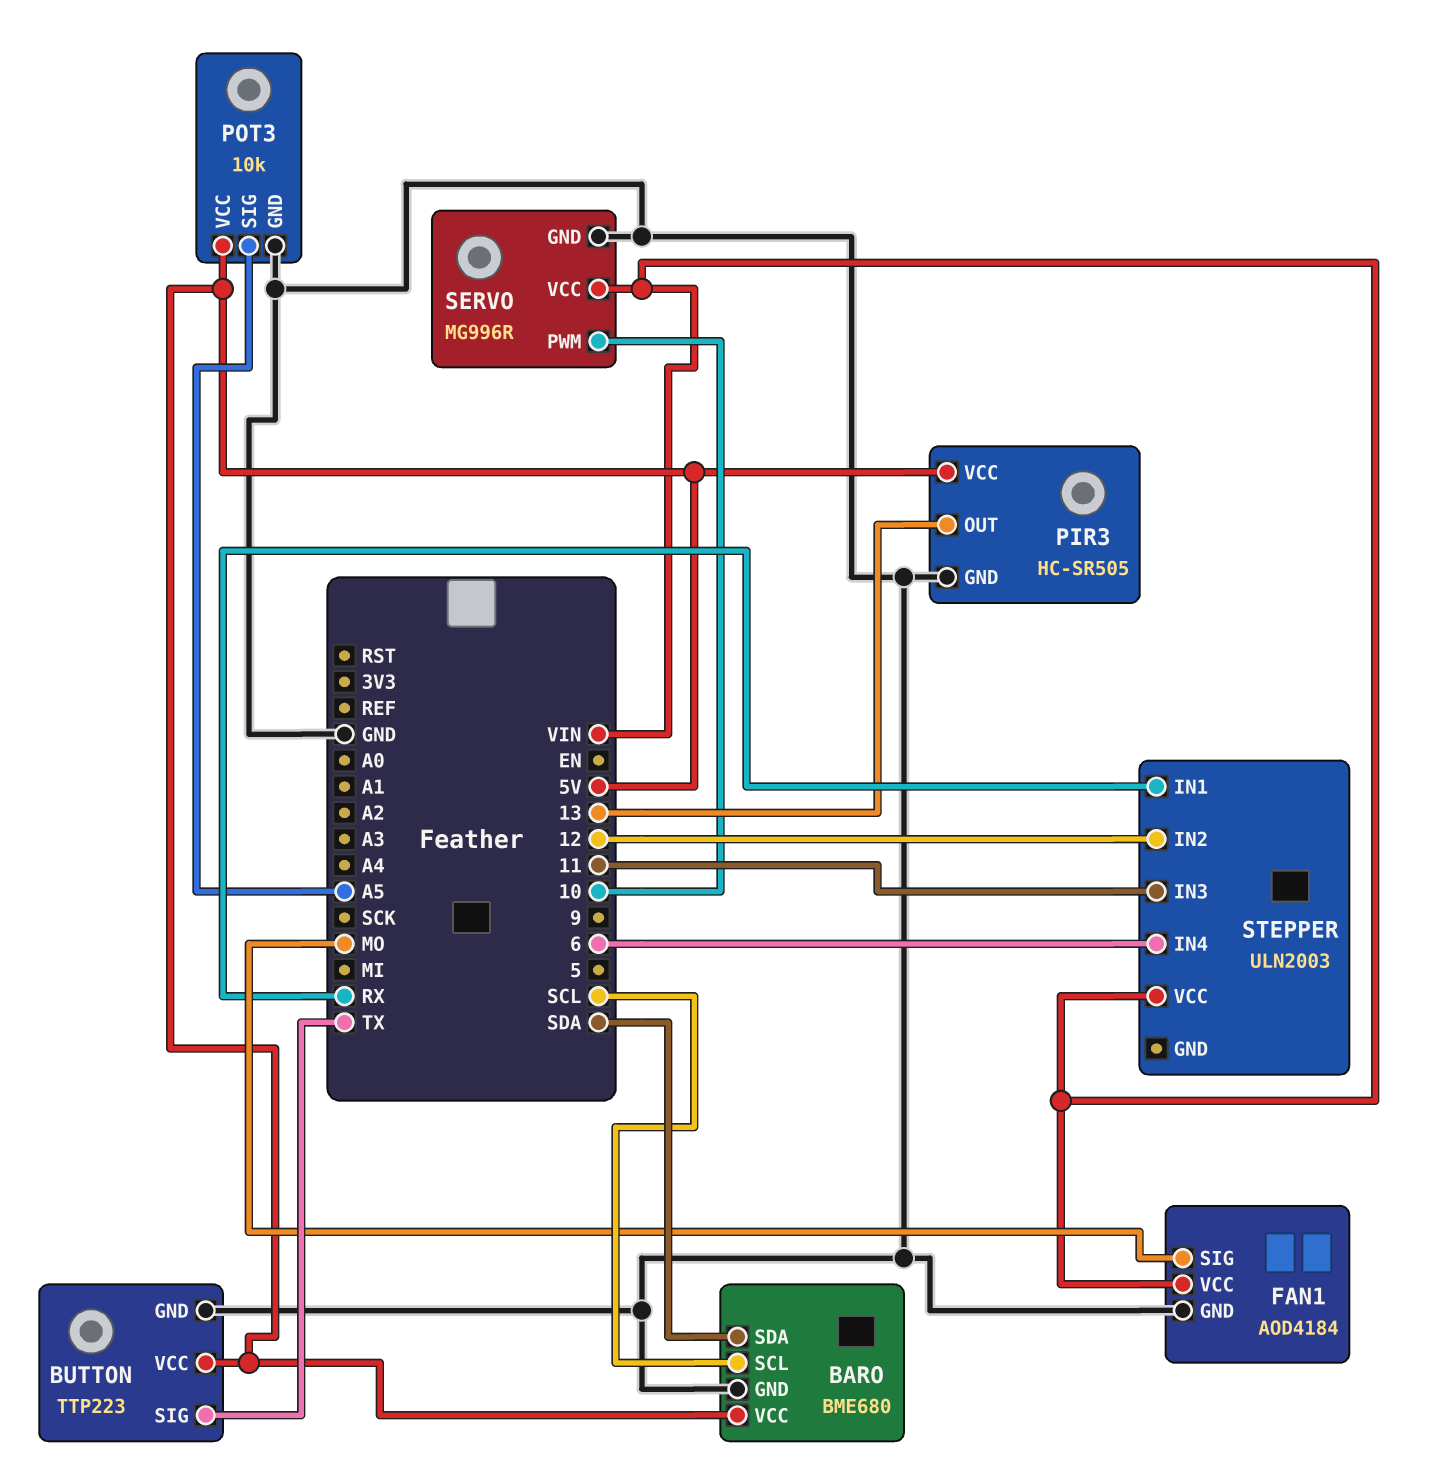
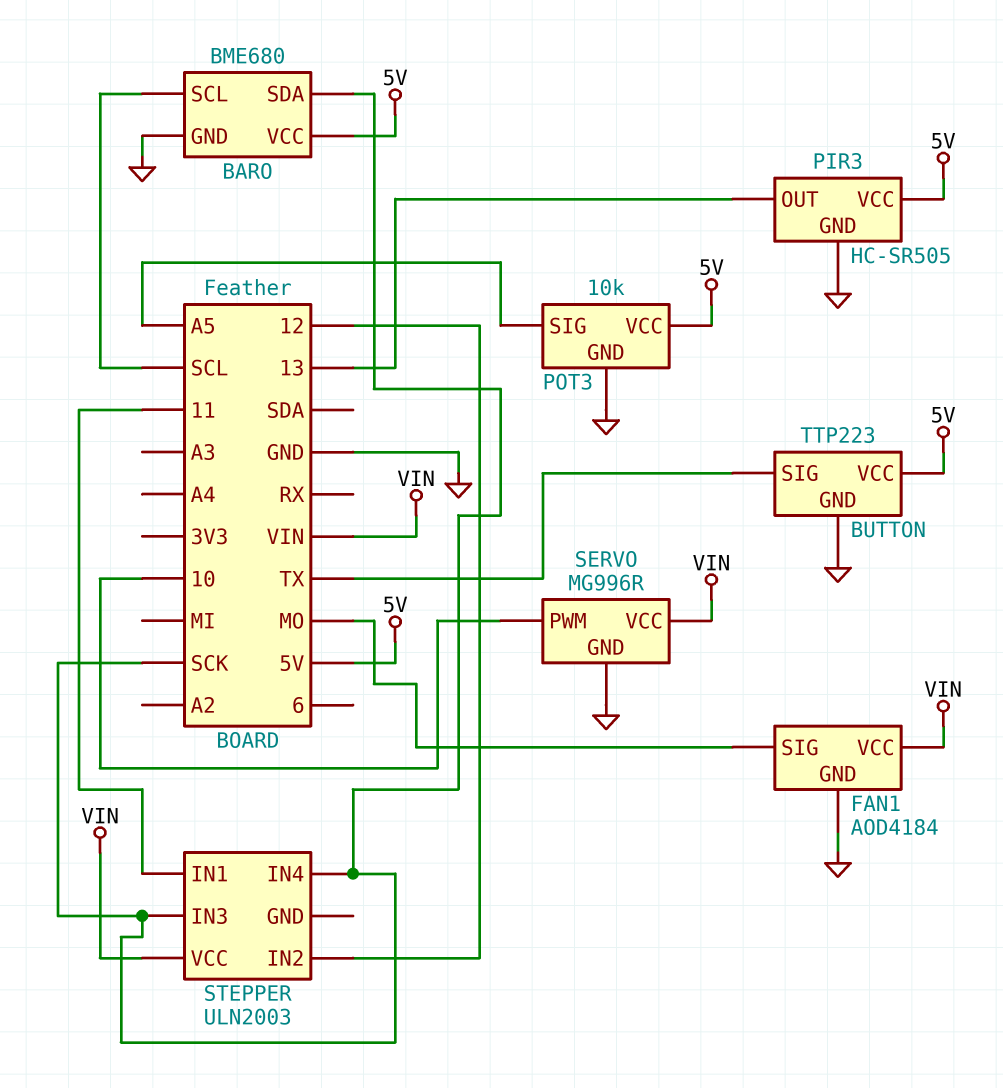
BARO pin SDA: SDA -> SCK
STEPPER pin IN1: RX -> 11
STEPPER pin IN3: 11 -> SCK
STEPPER pin IN4: 6 -> SCK

